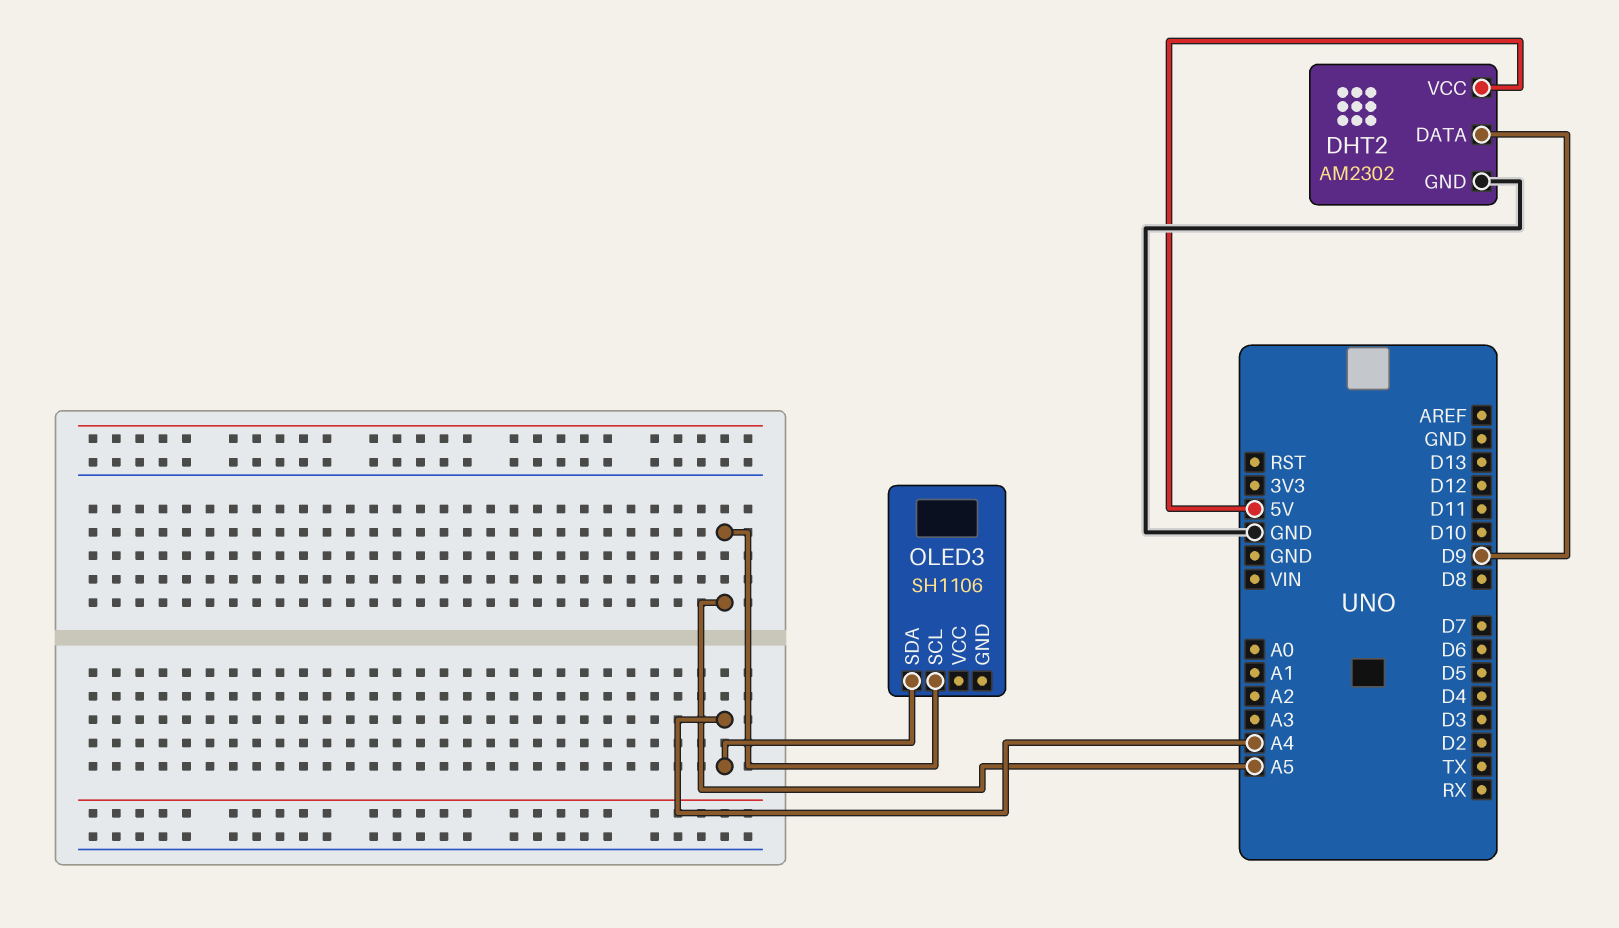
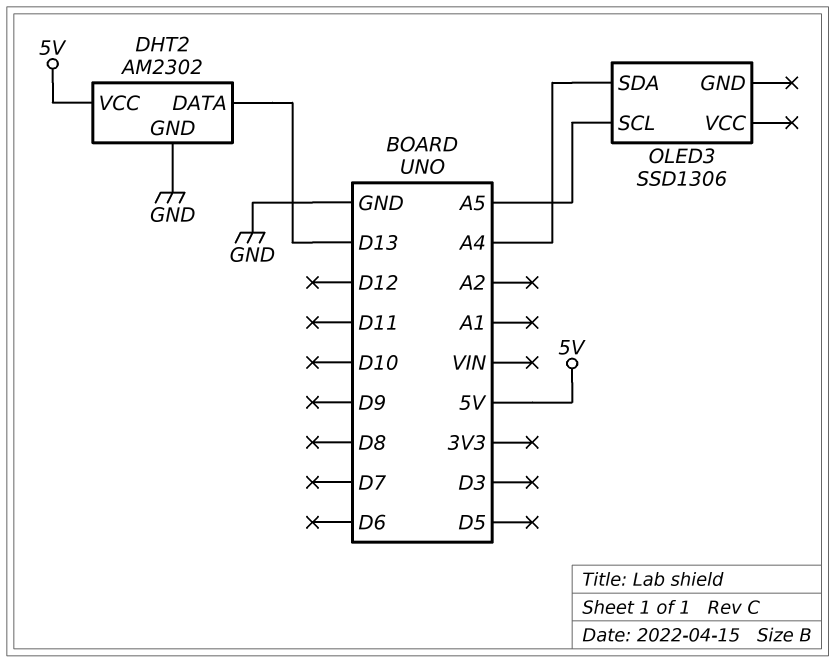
DHT2 pin DATA: D9 -> D13
OLED3: SH1106 -> SSD1306

